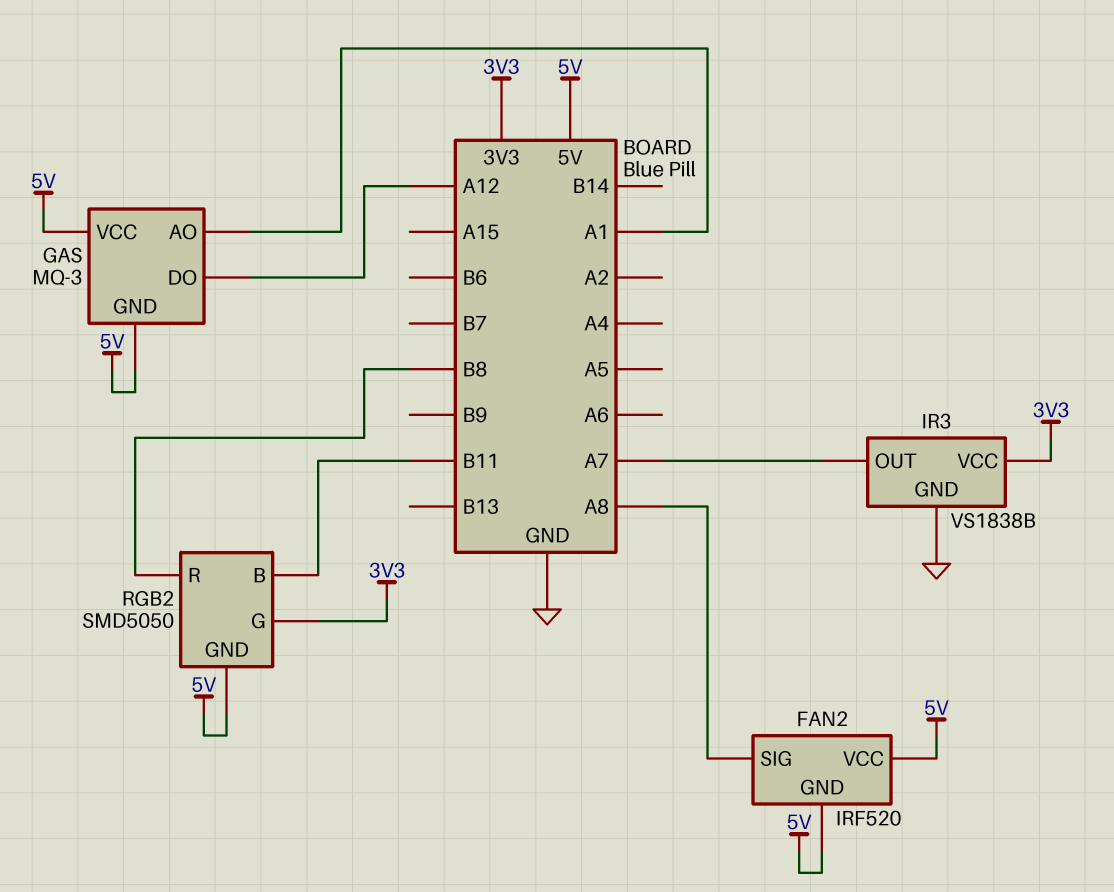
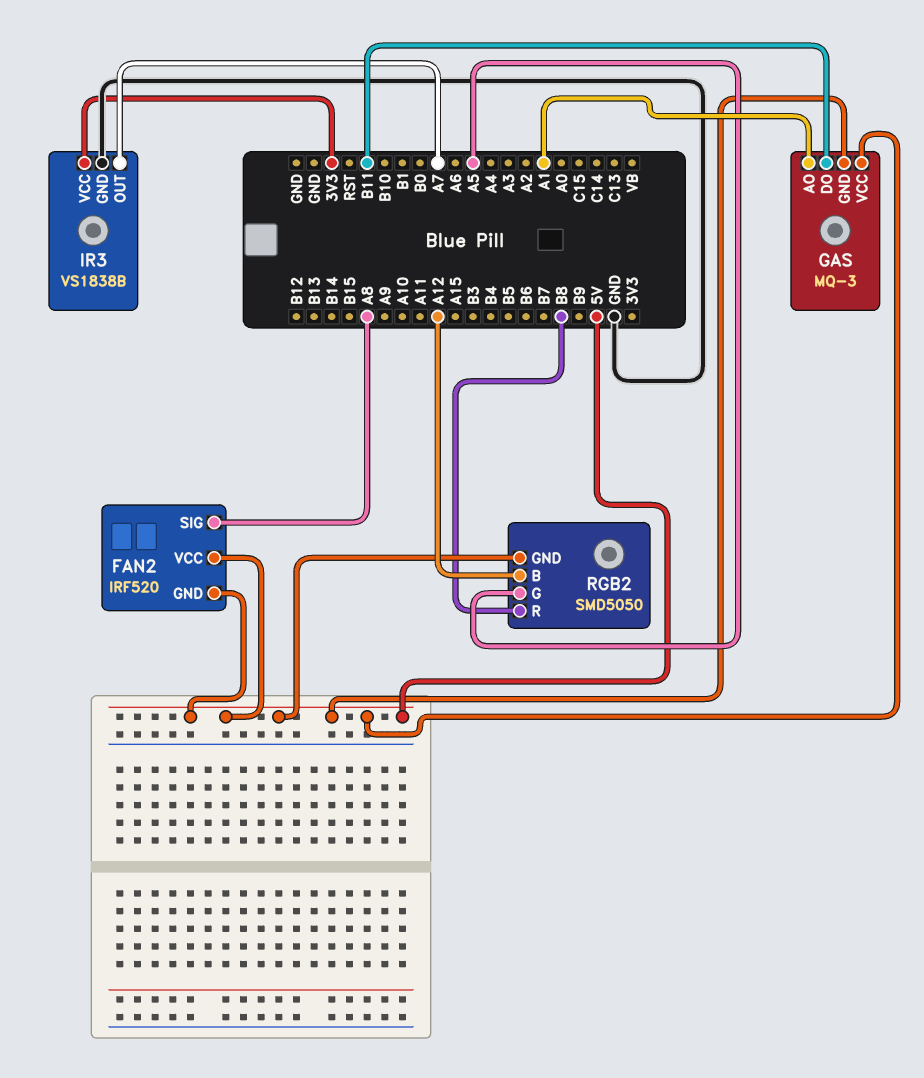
GAS pin DO: A12 -> B11
RGB2 pin B: B11 -> A12
RGB2 pin G: 3V3 -> A5

